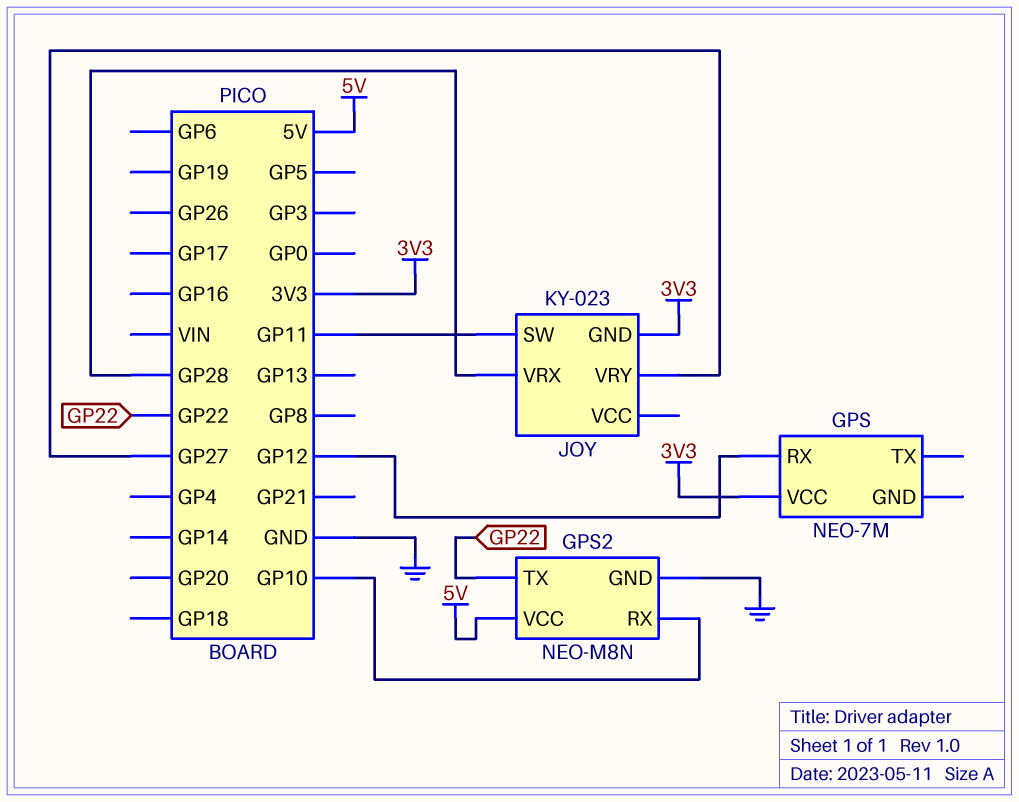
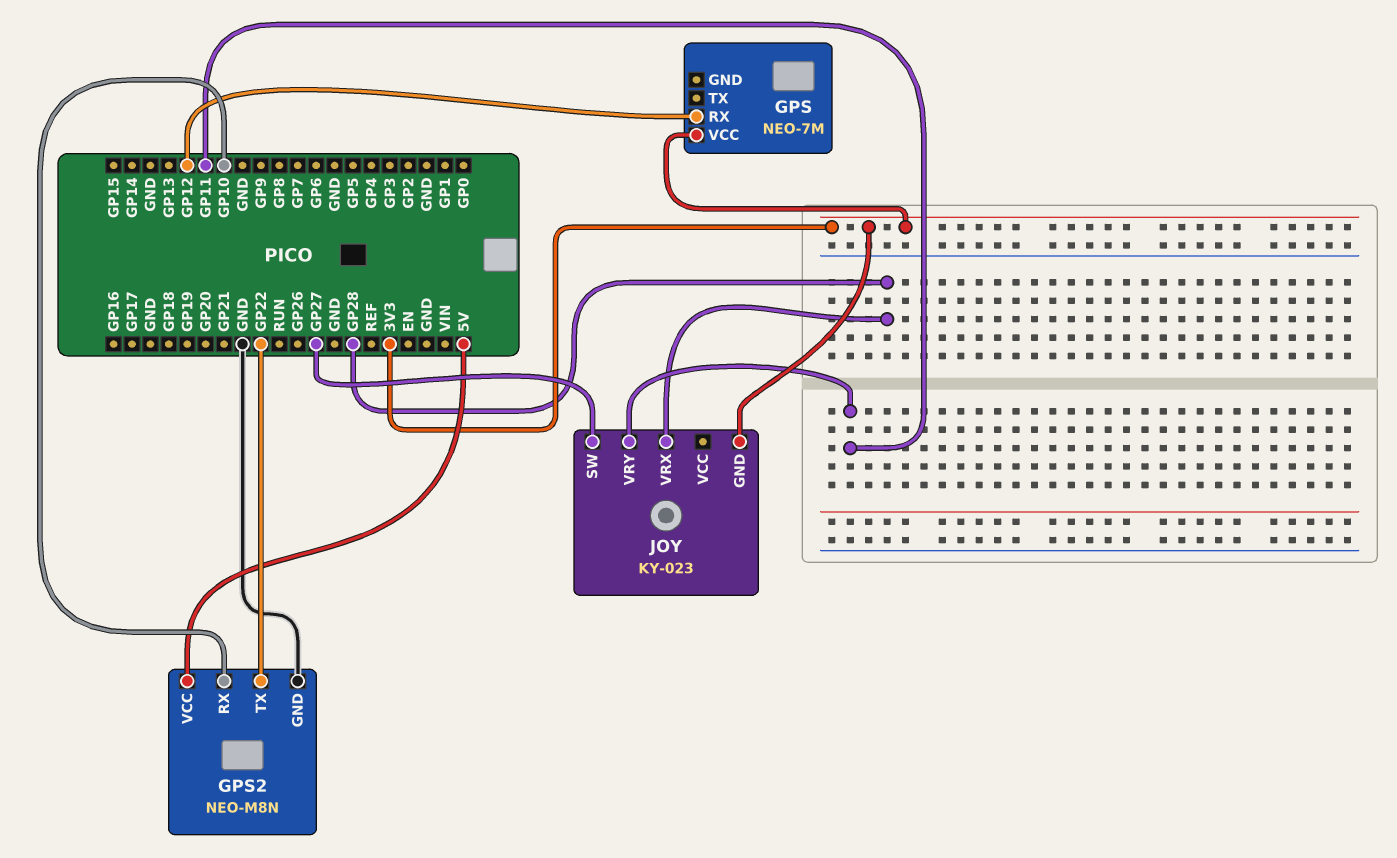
JOY pin SW: GP11 -> GP27
JOY pin VRY: GP27 -> GP11

